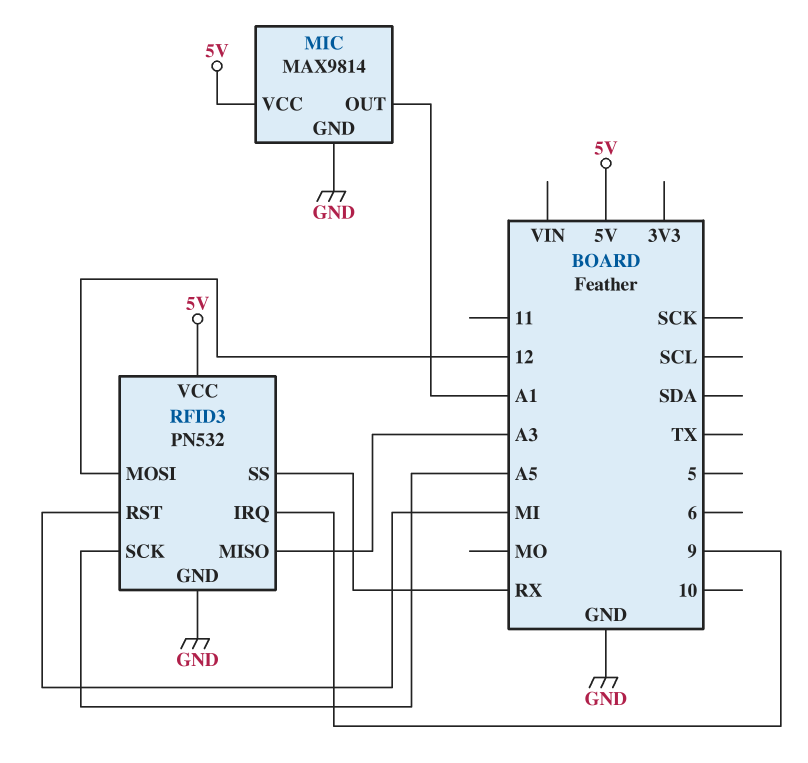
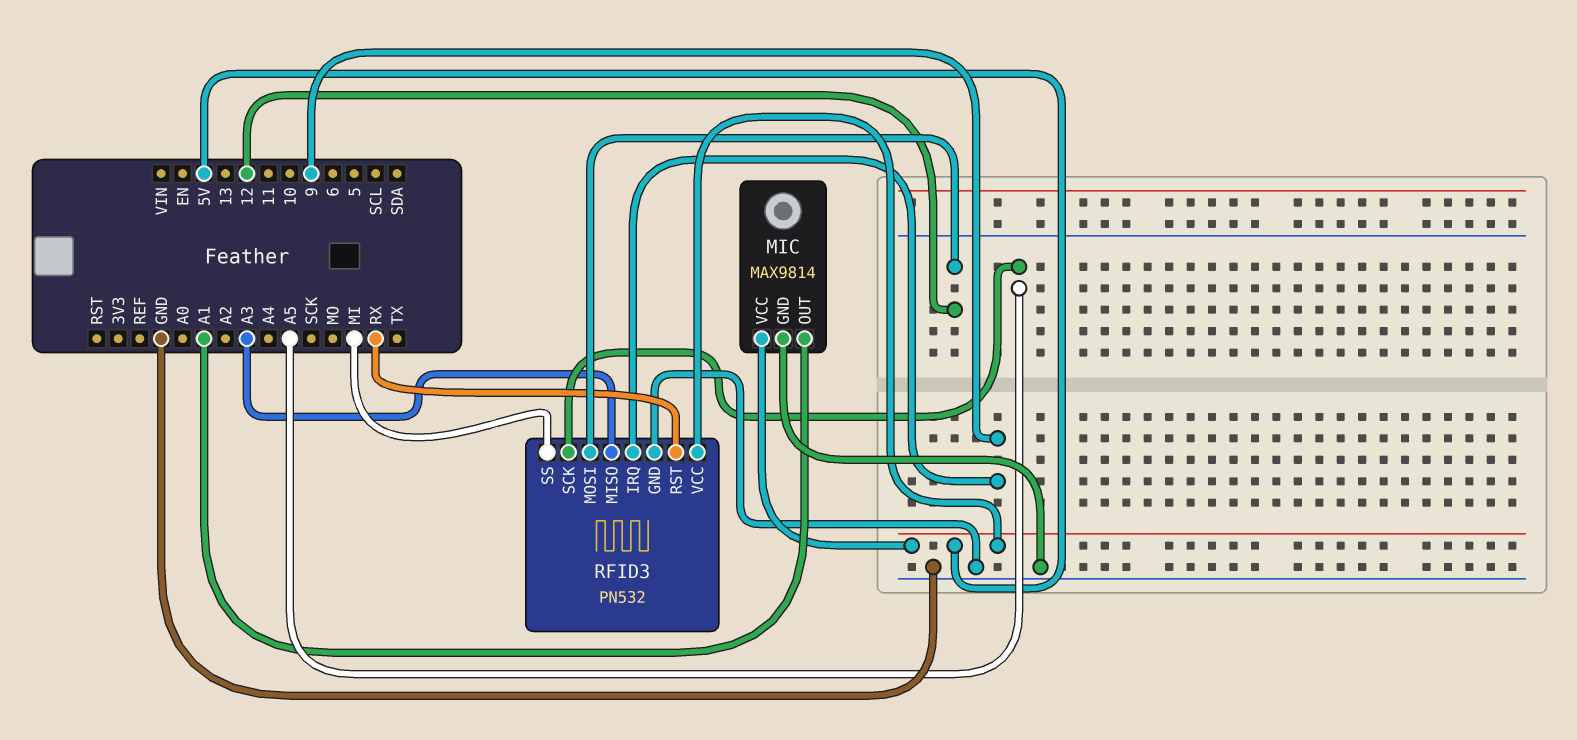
RFID3 pin RST: MI -> RX
RFID3 pin SS: RX -> MI

